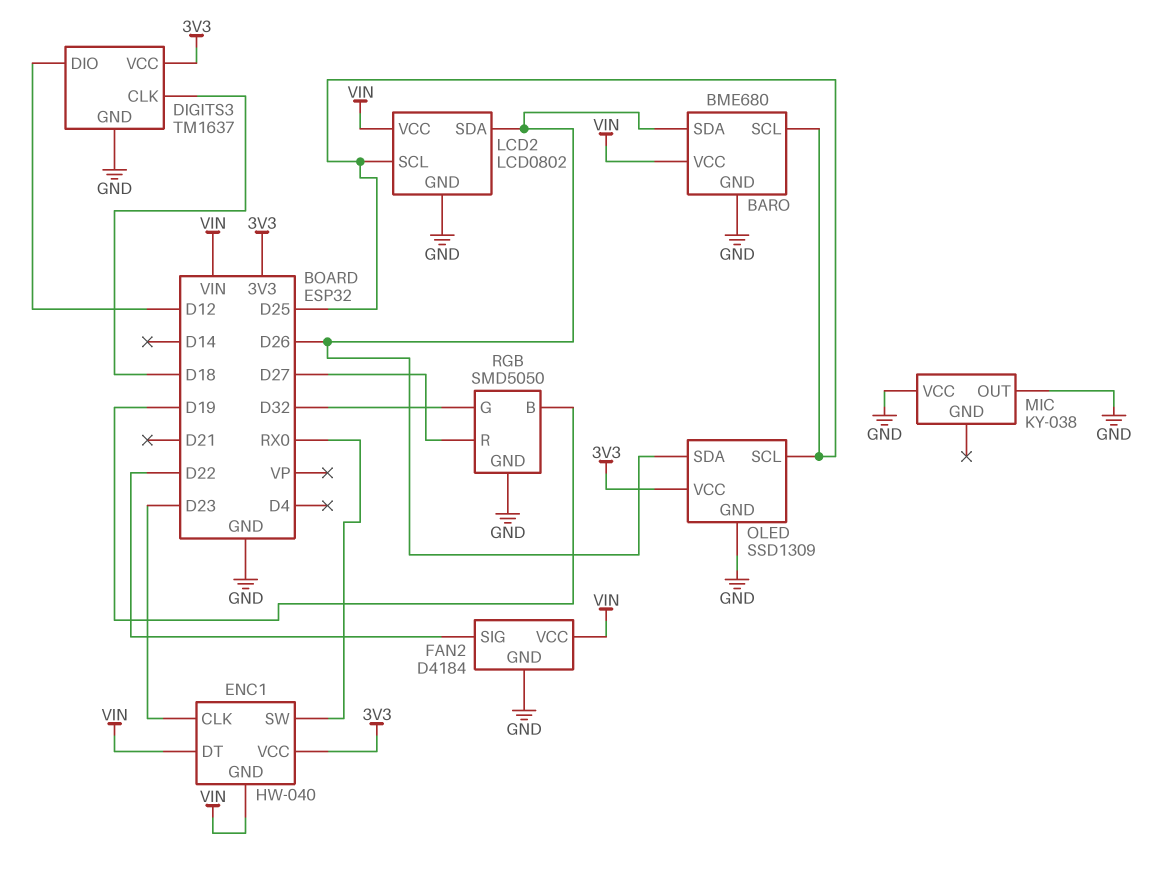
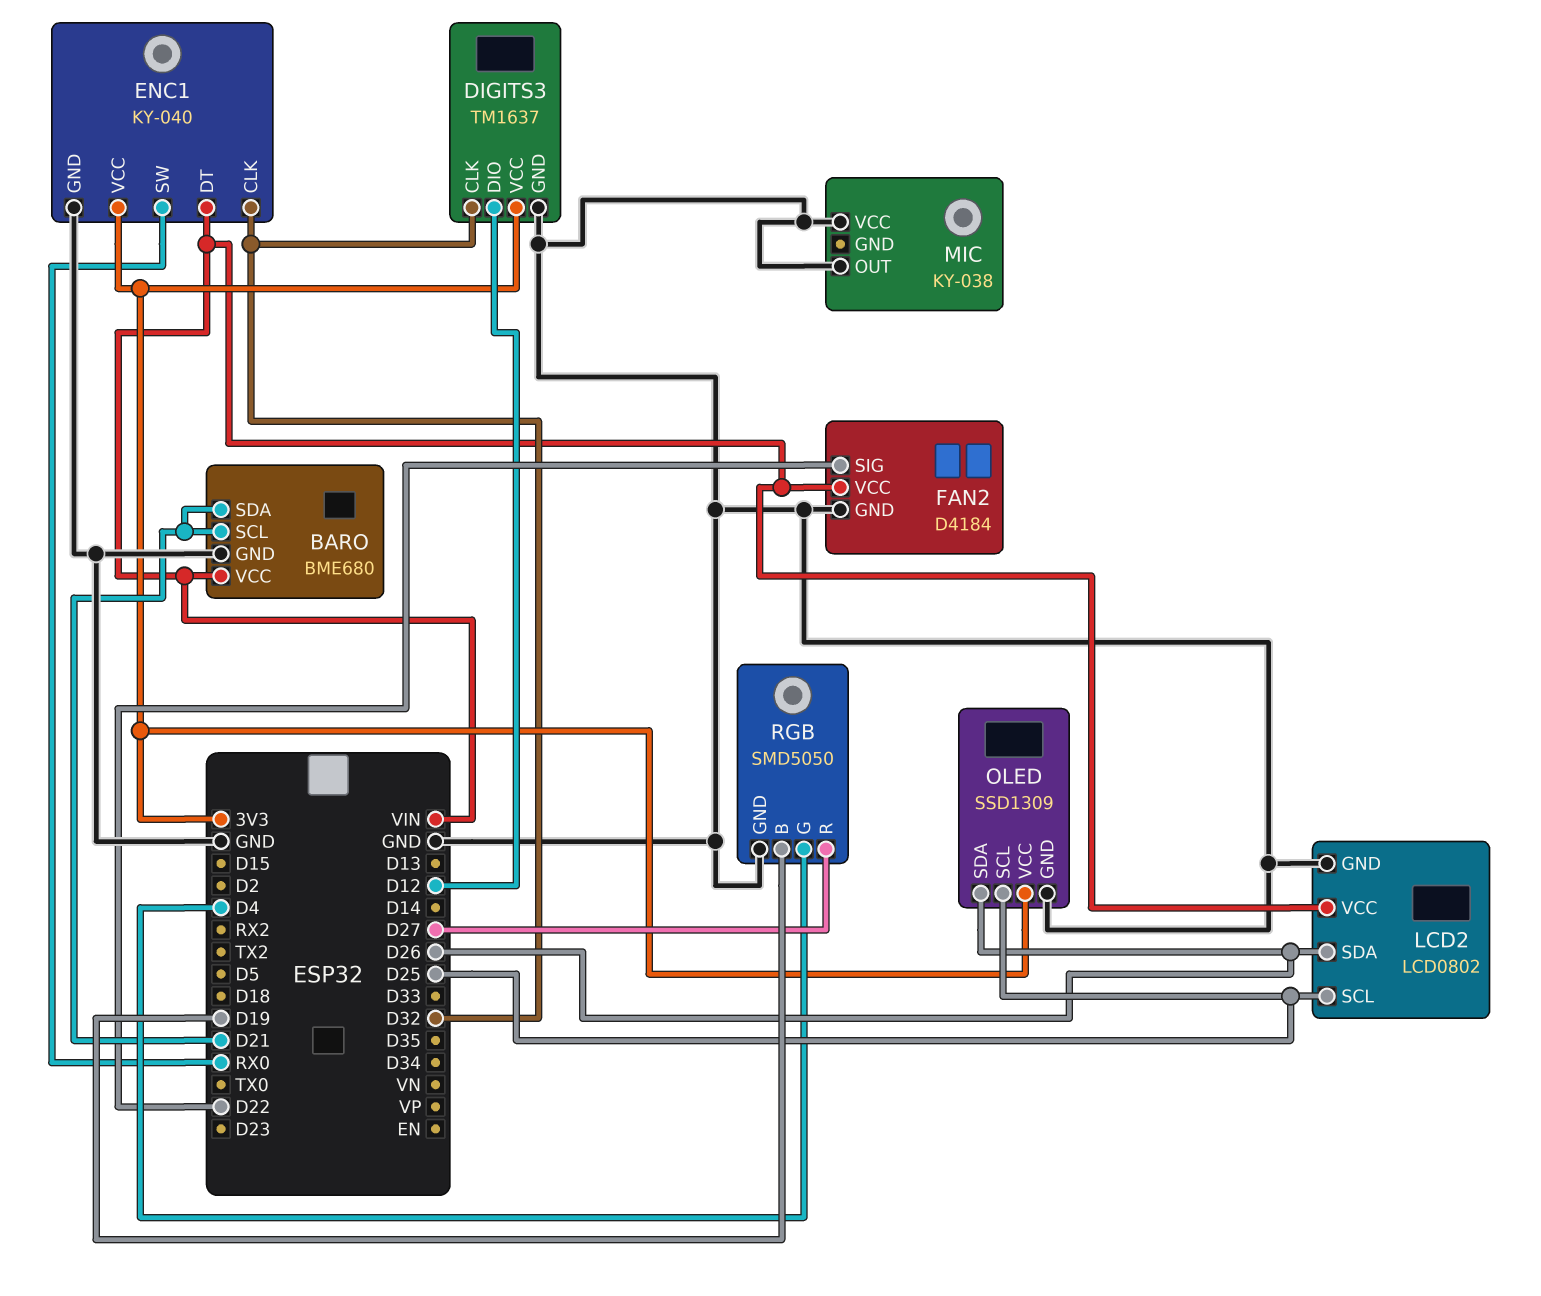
BARO pin SCL: D25 -> D21
BARO pin SDA: D26 -> D21
DIGITS3 pin CLK: D18 -> D32
ENC1: HW-040 -> KY-040
ENC1 pin CLK: D23 -> D32
ENC1 pin GND: VIN -> GND
RGB pin G: D32 -> D4

